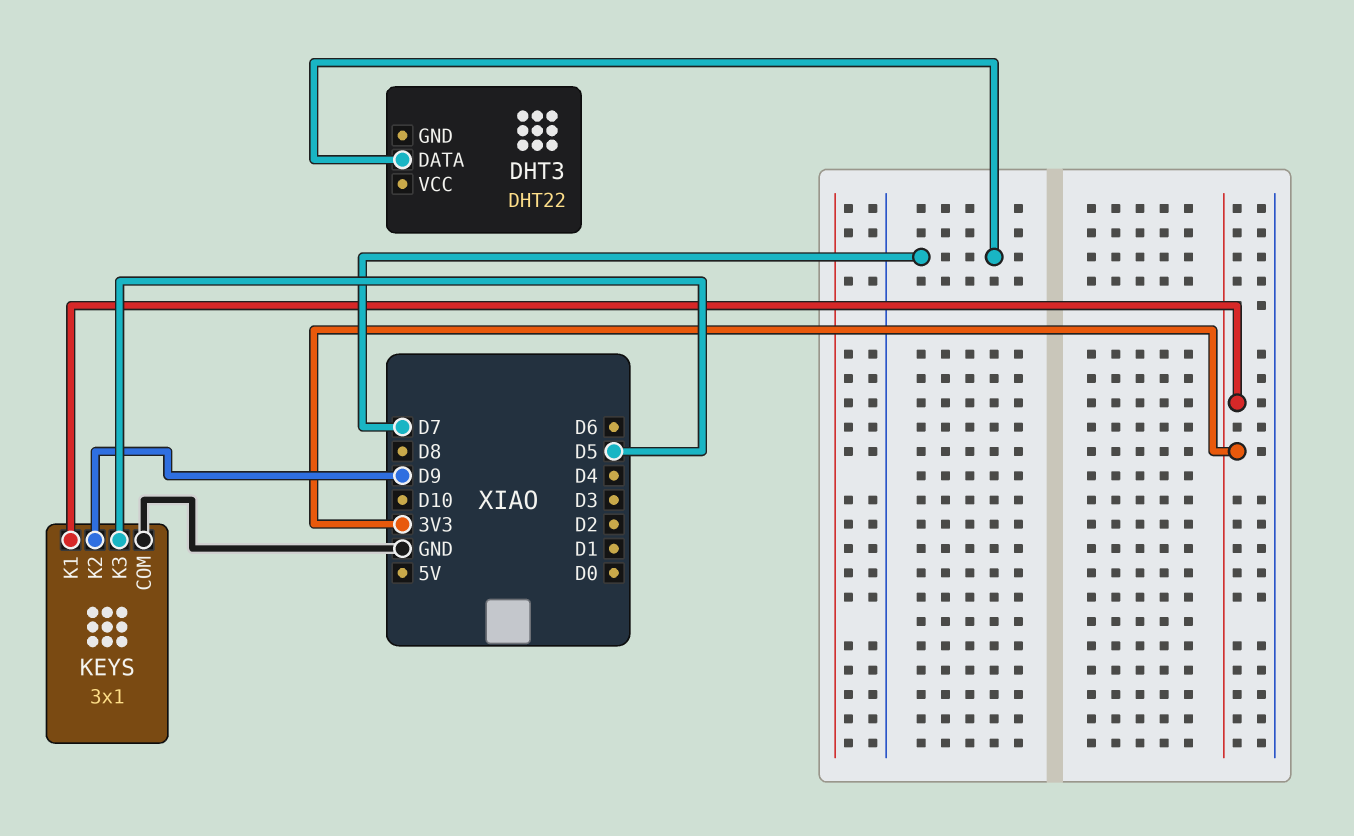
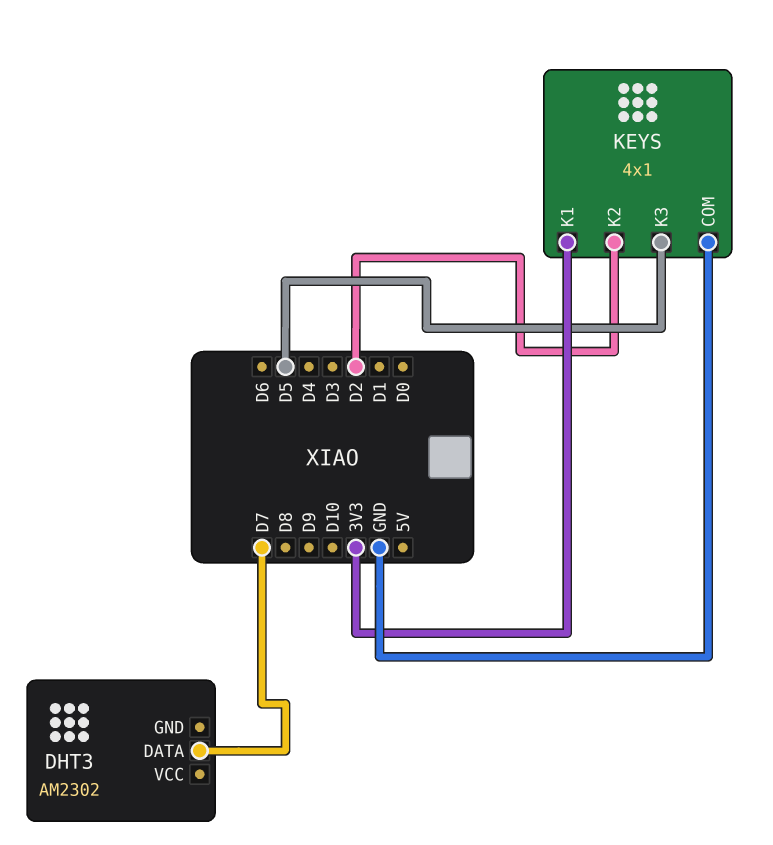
DHT3: DHT22 -> AM2302
KEYS: 3x1 -> 4x1
KEYS pin K2: D9 -> D2

